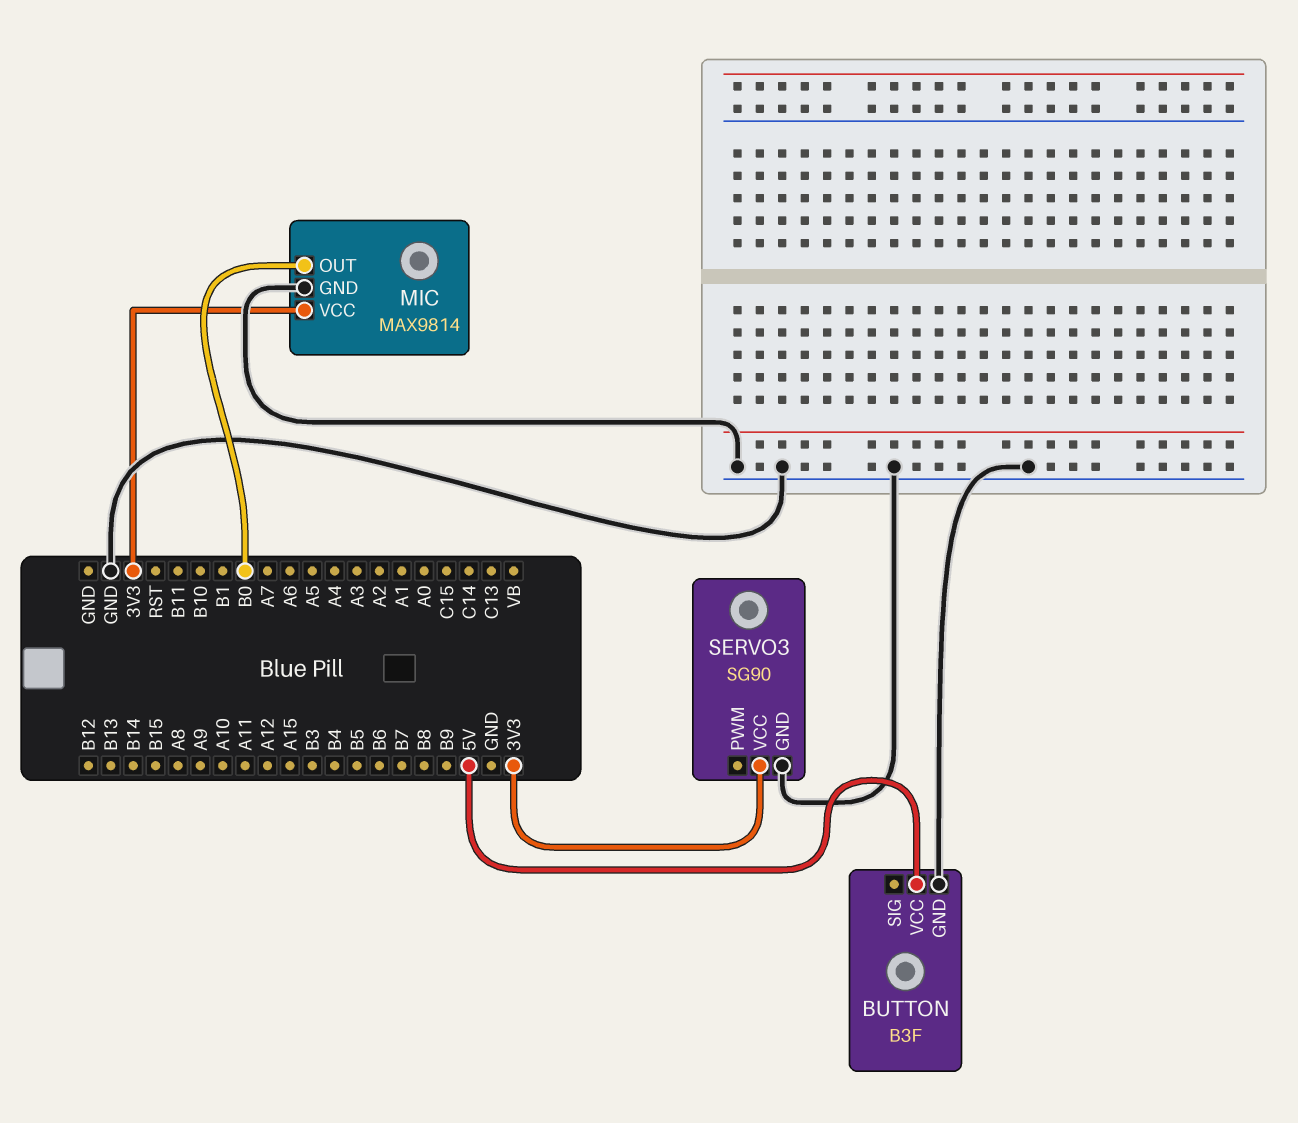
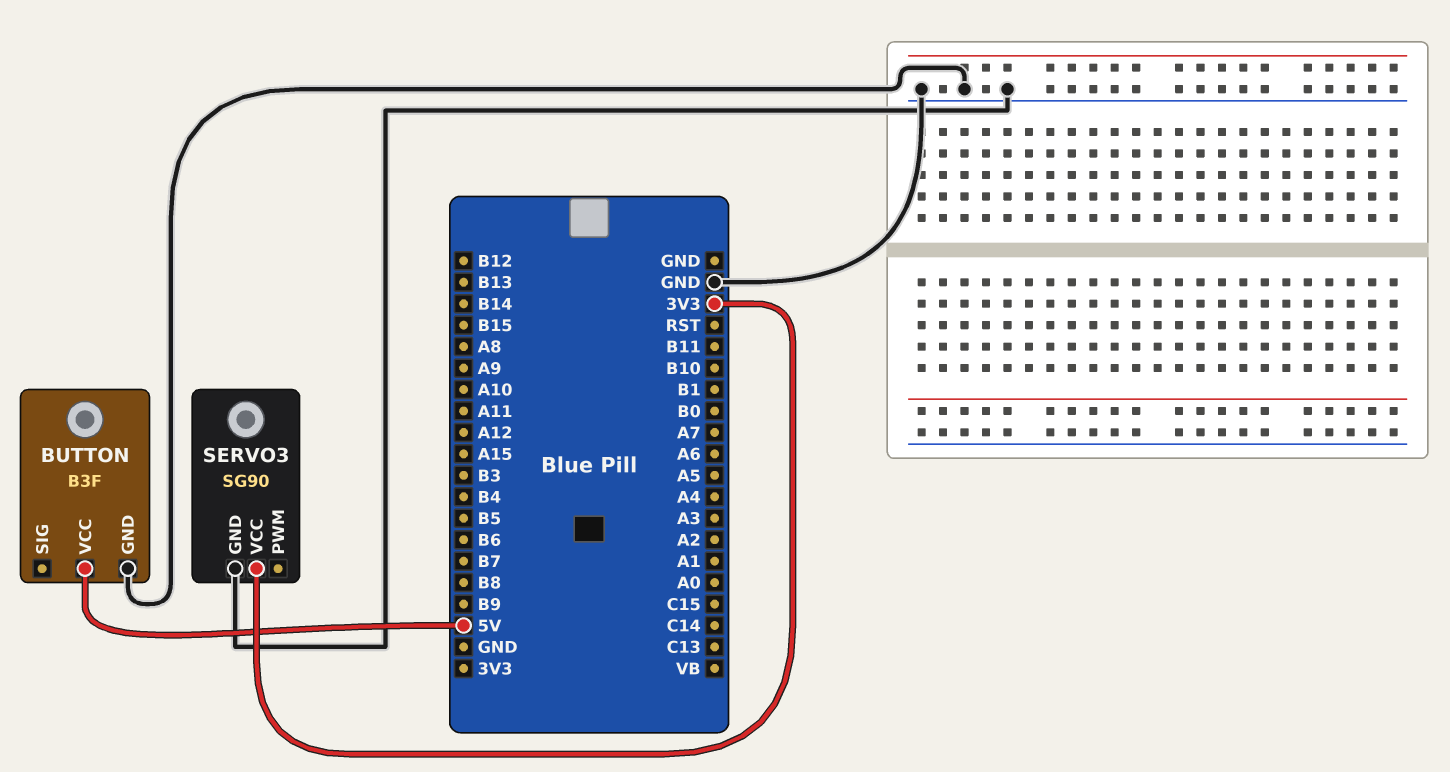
MIC: MAX9814 -> none
MIC pin GND: GND -> none
MIC pin OUT: B0 -> none
MIC pin VCC: 3V3 -> none

